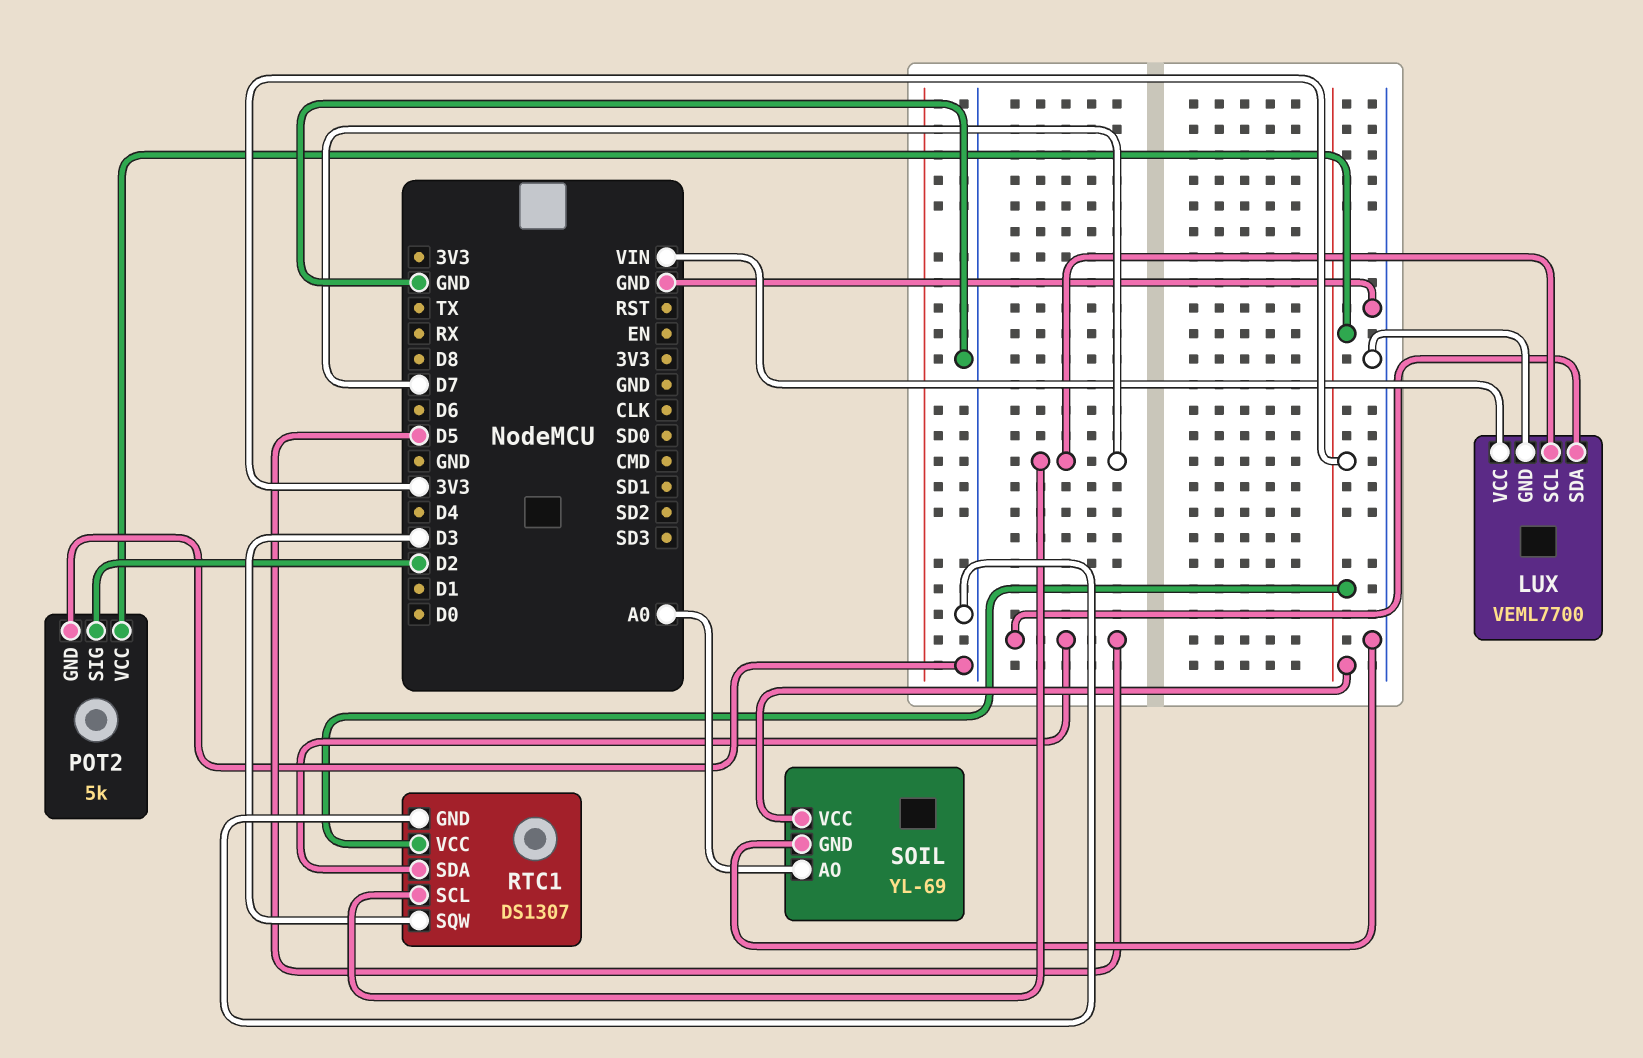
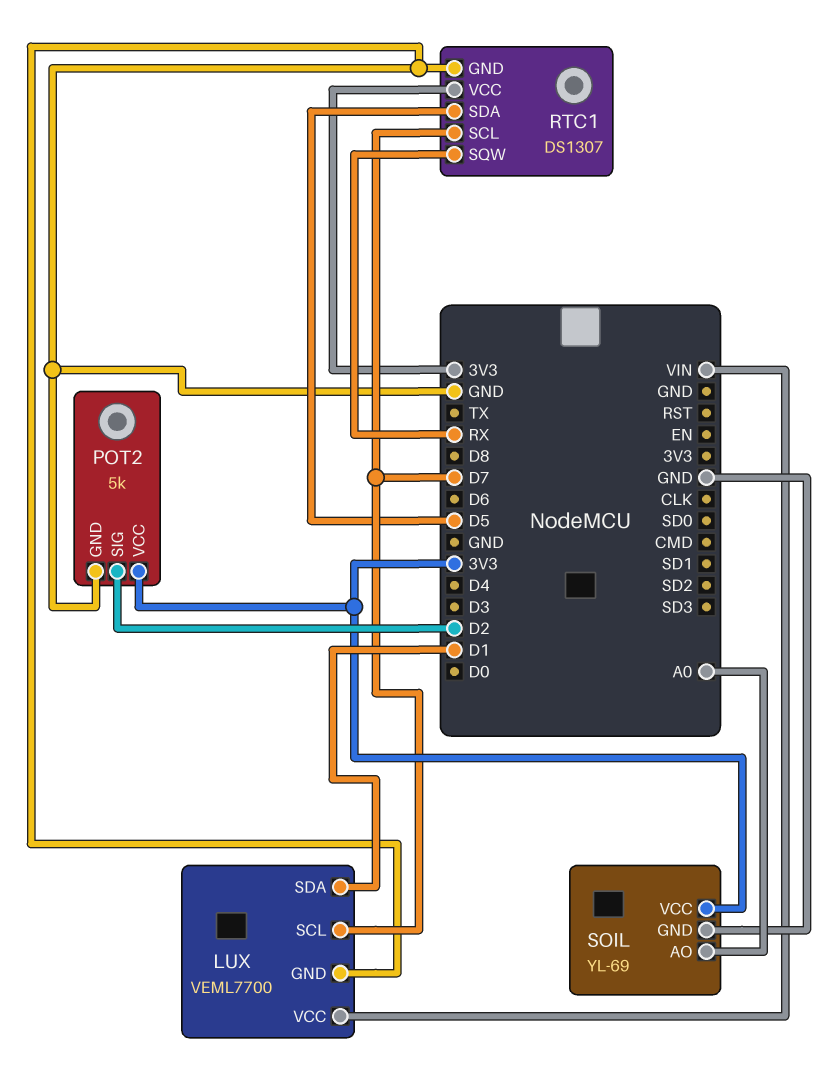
LUX pin SDA: D5 -> D1
RTC1 pin SQW: D3 -> RX

